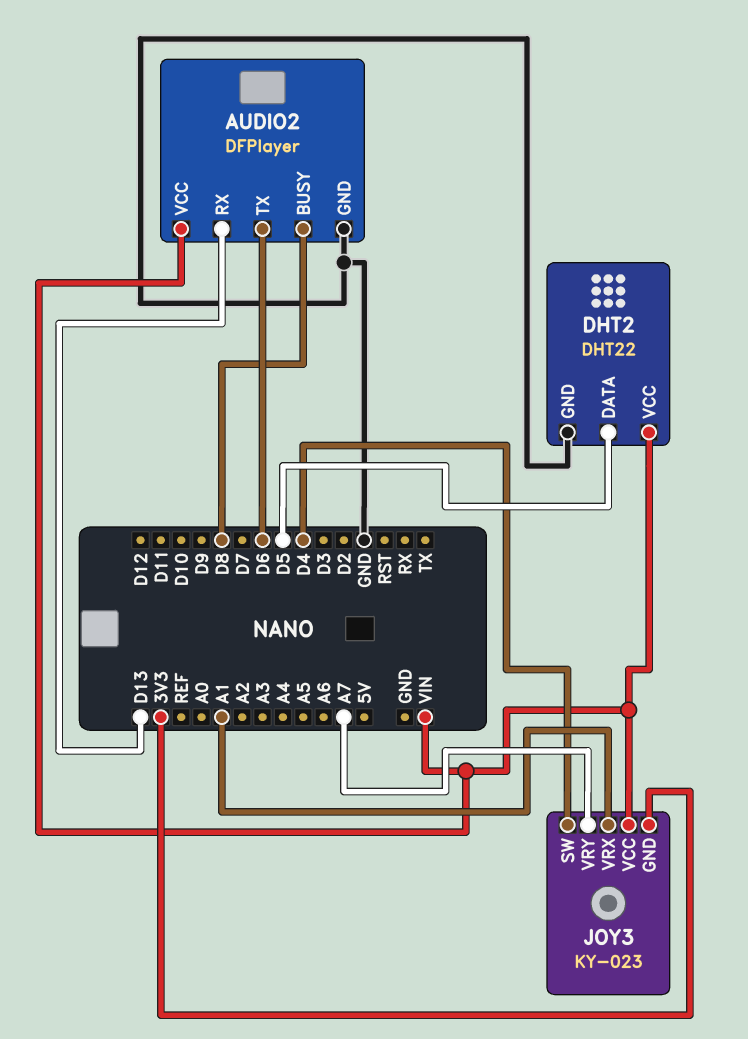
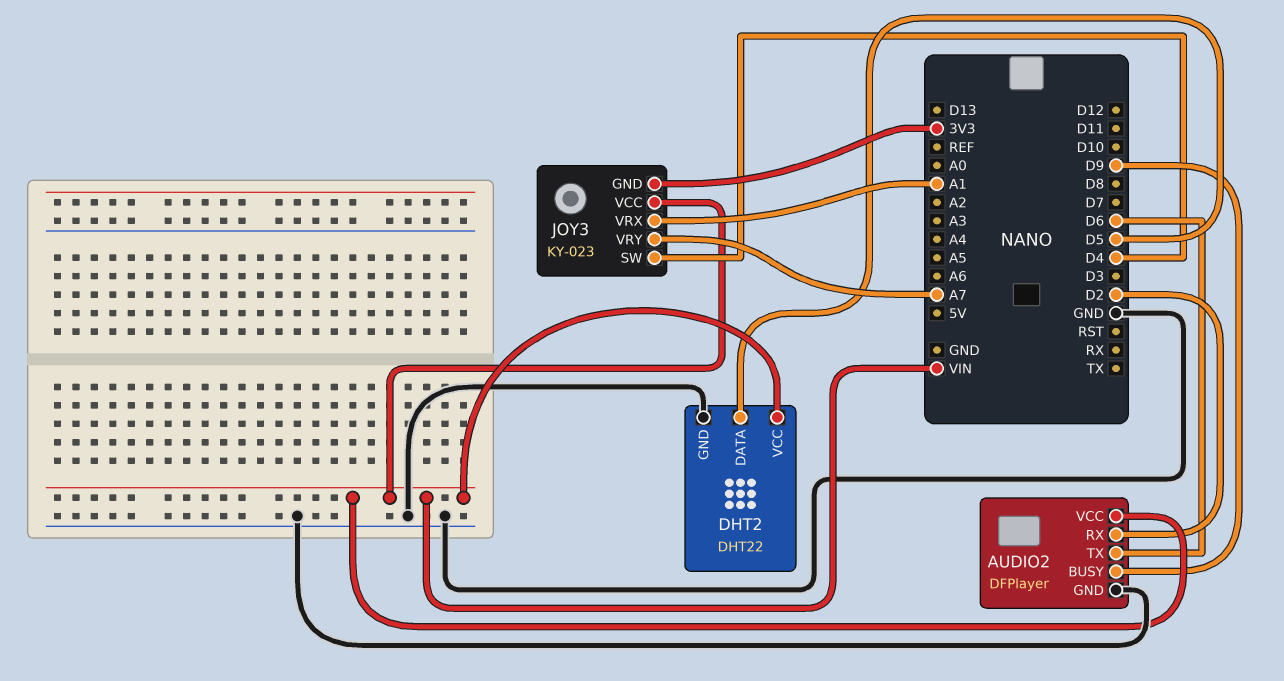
AUDIO2 pin BUSY: D8 -> D9
AUDIO2 pin RX: D13 -> D2

